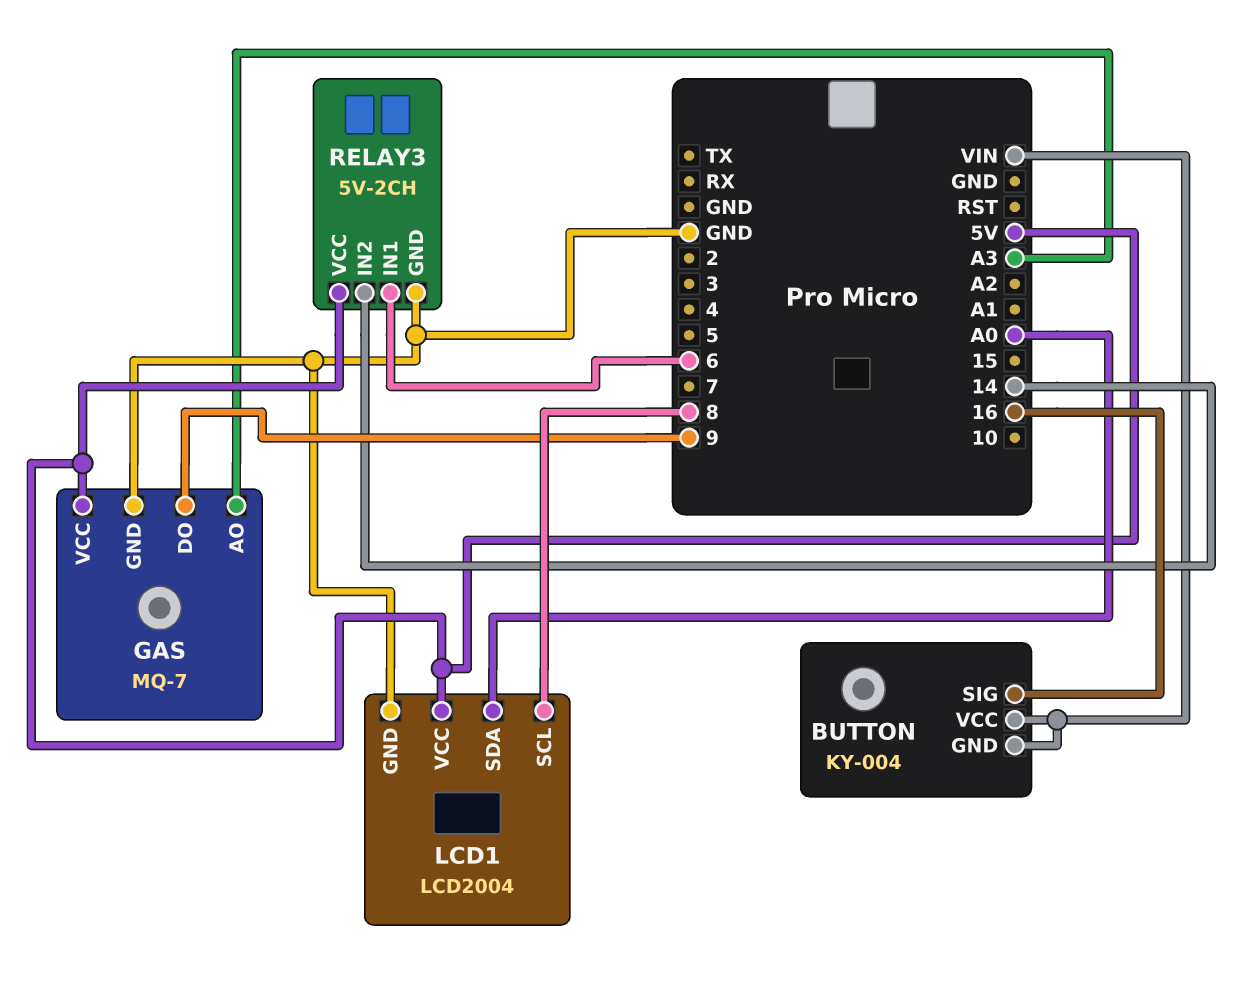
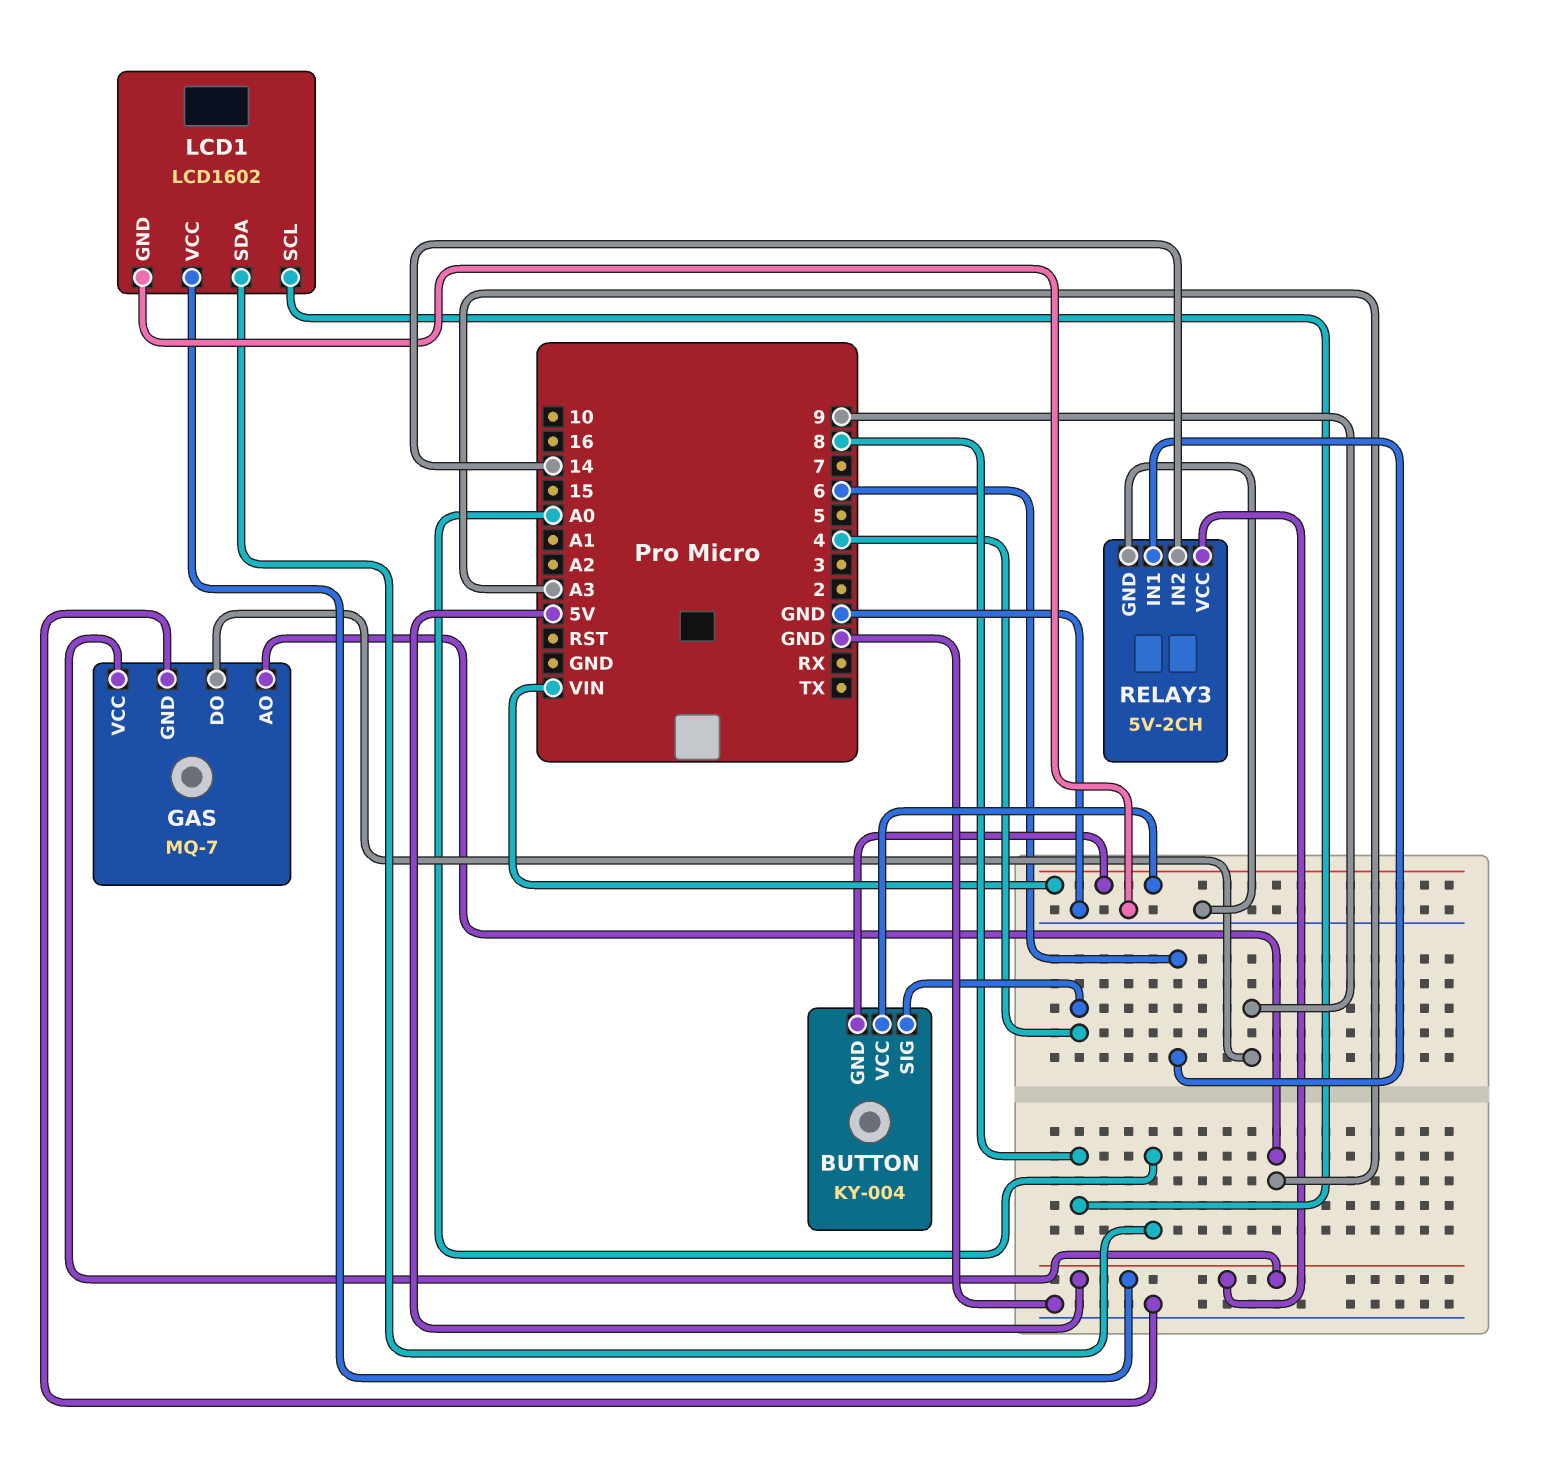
BUTTON pin SIG: 16 -> 4
LCD1: LCD2004 -> LCD1602

